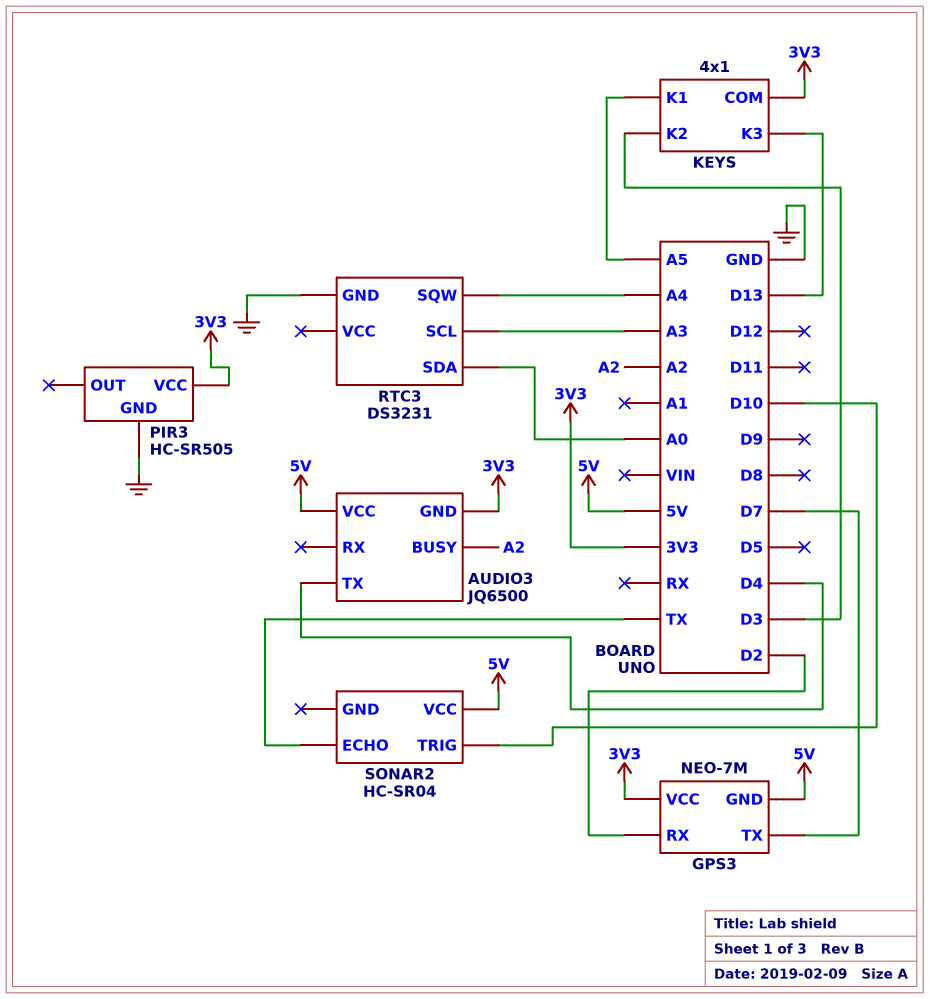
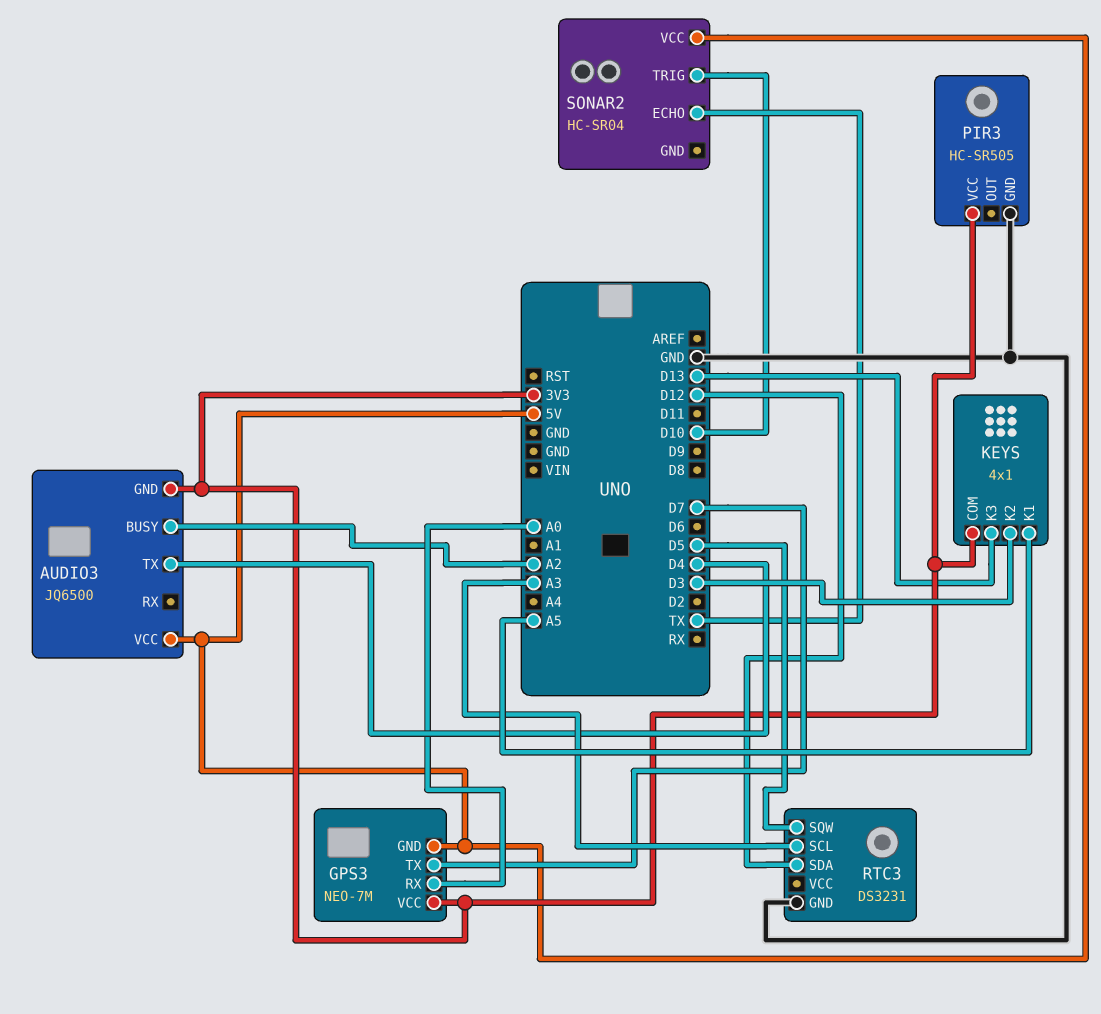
GPS3 pin RX: D2 -> A0
RTC3 pin SDA: A0 -> D12
RTC3 pin SQW: A4 -> D5

